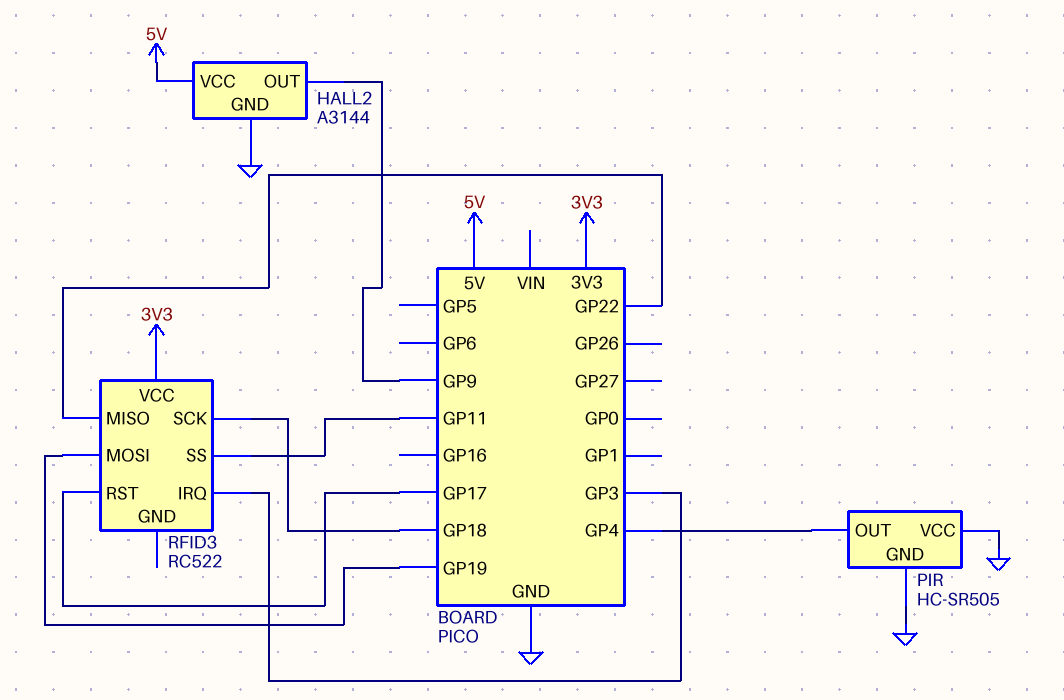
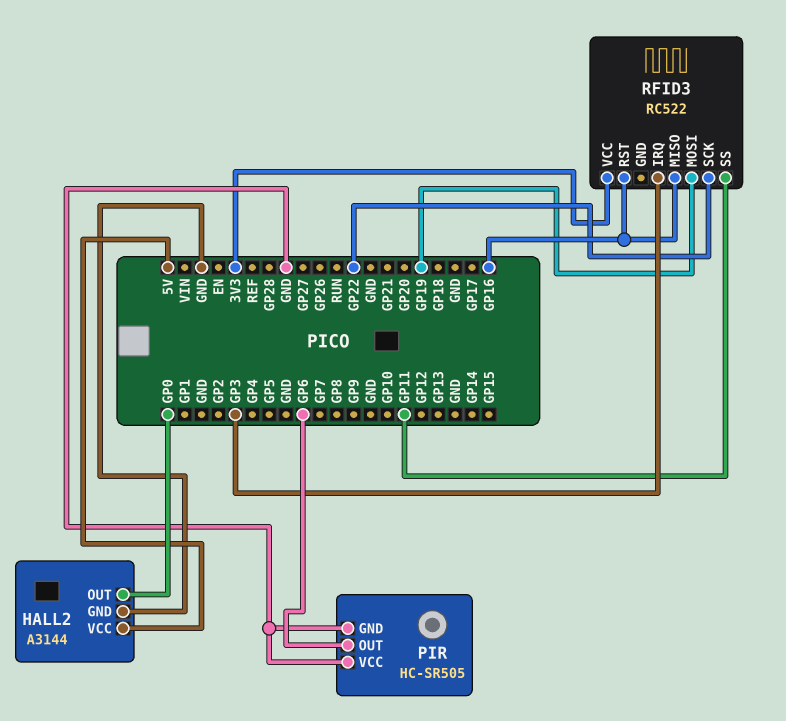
HALL2 pin OUT: GP9 -> GP0
PIR pin OUT: GP4 -> GP6
RFID3 pin MISO: GP22 -> GP16
RFID3 pin RST: GP17 -> GP16
RFID3 pin SCK: GP18 -> GP22

